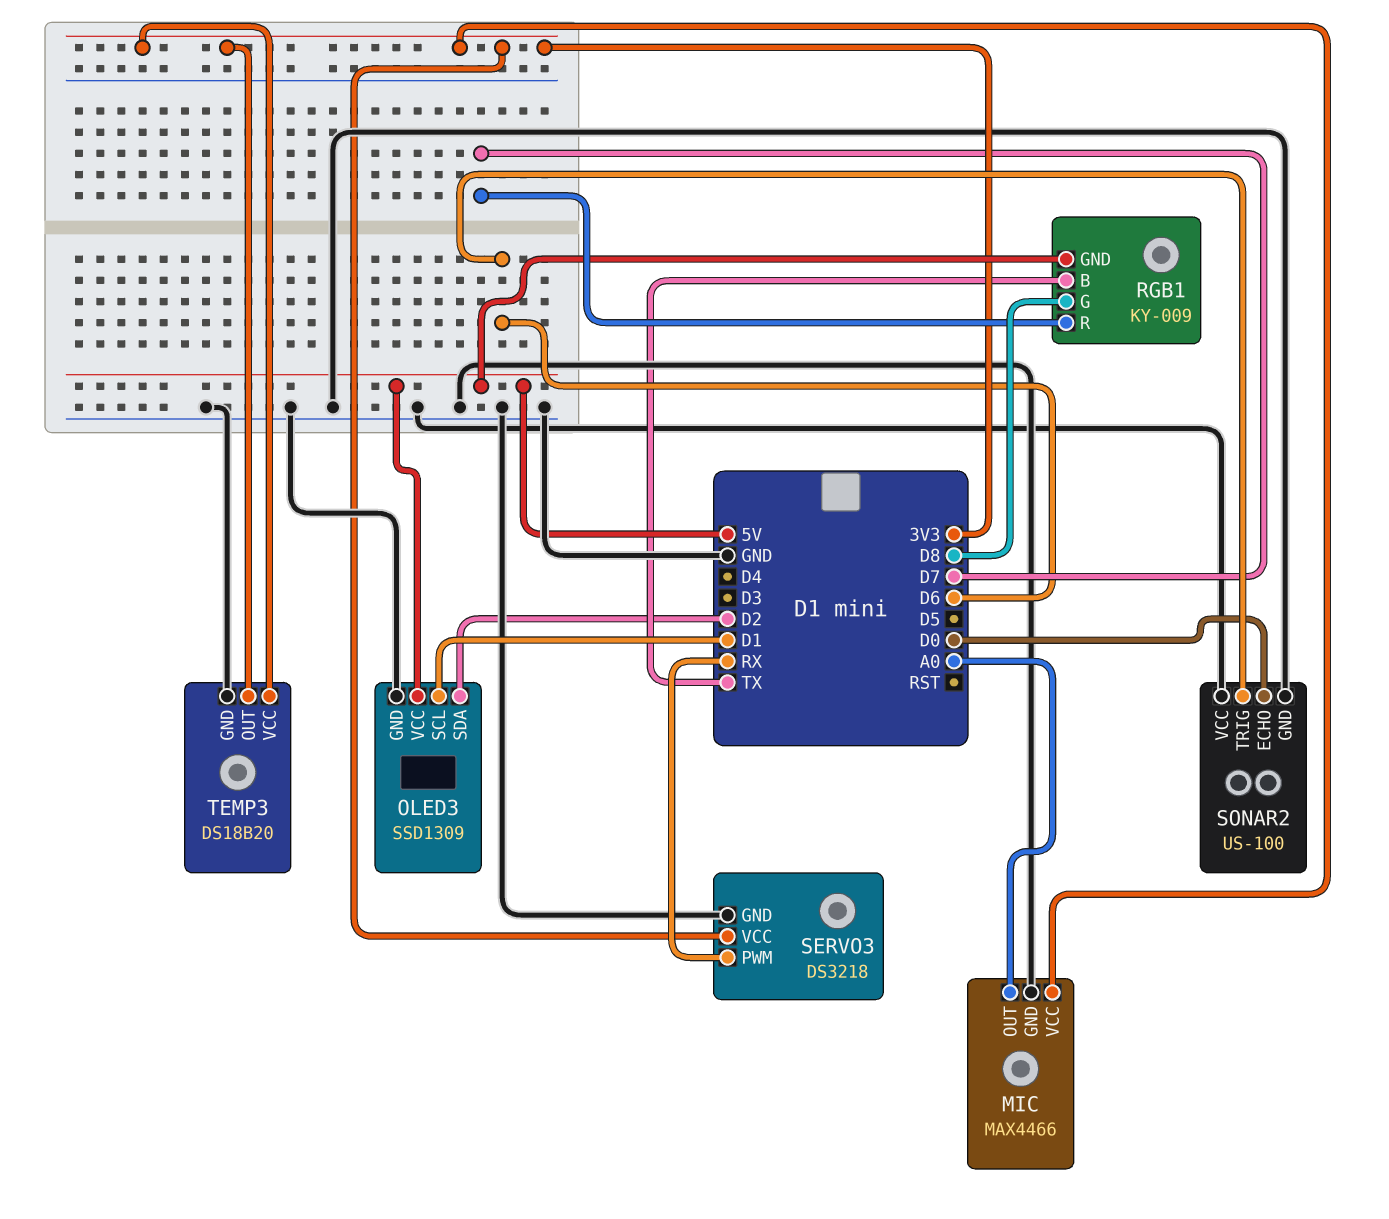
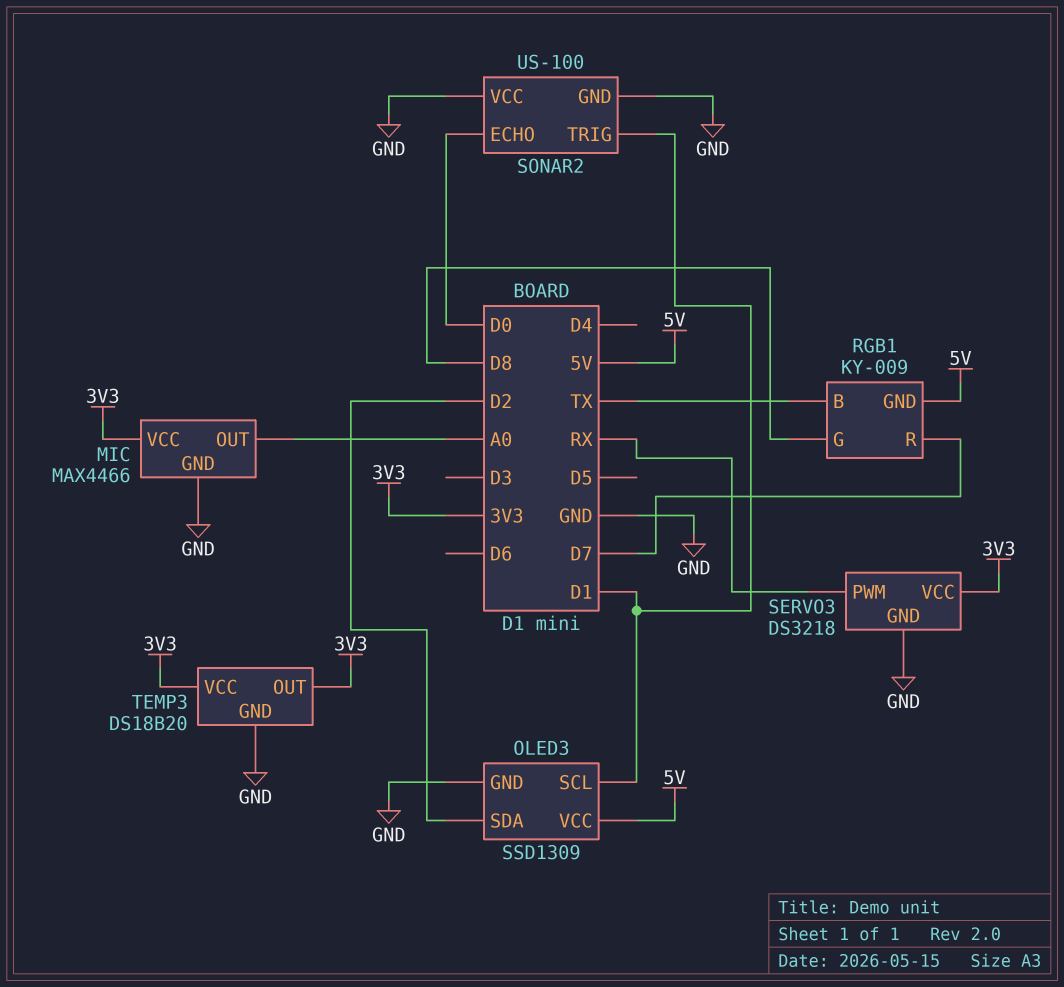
SONAR2 pin TRIG: D6 -> D1

